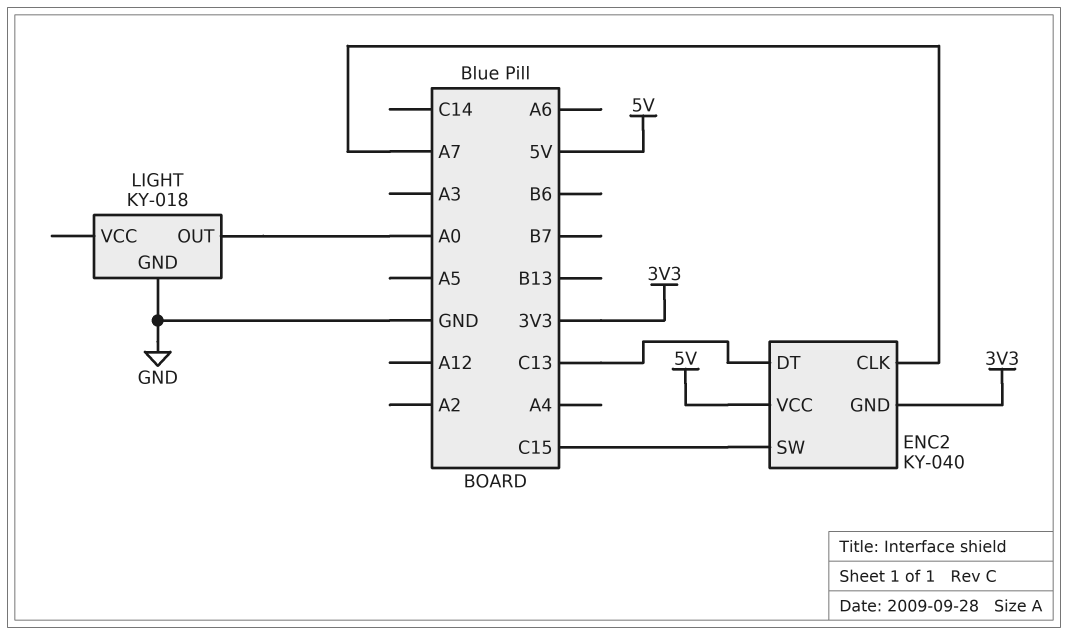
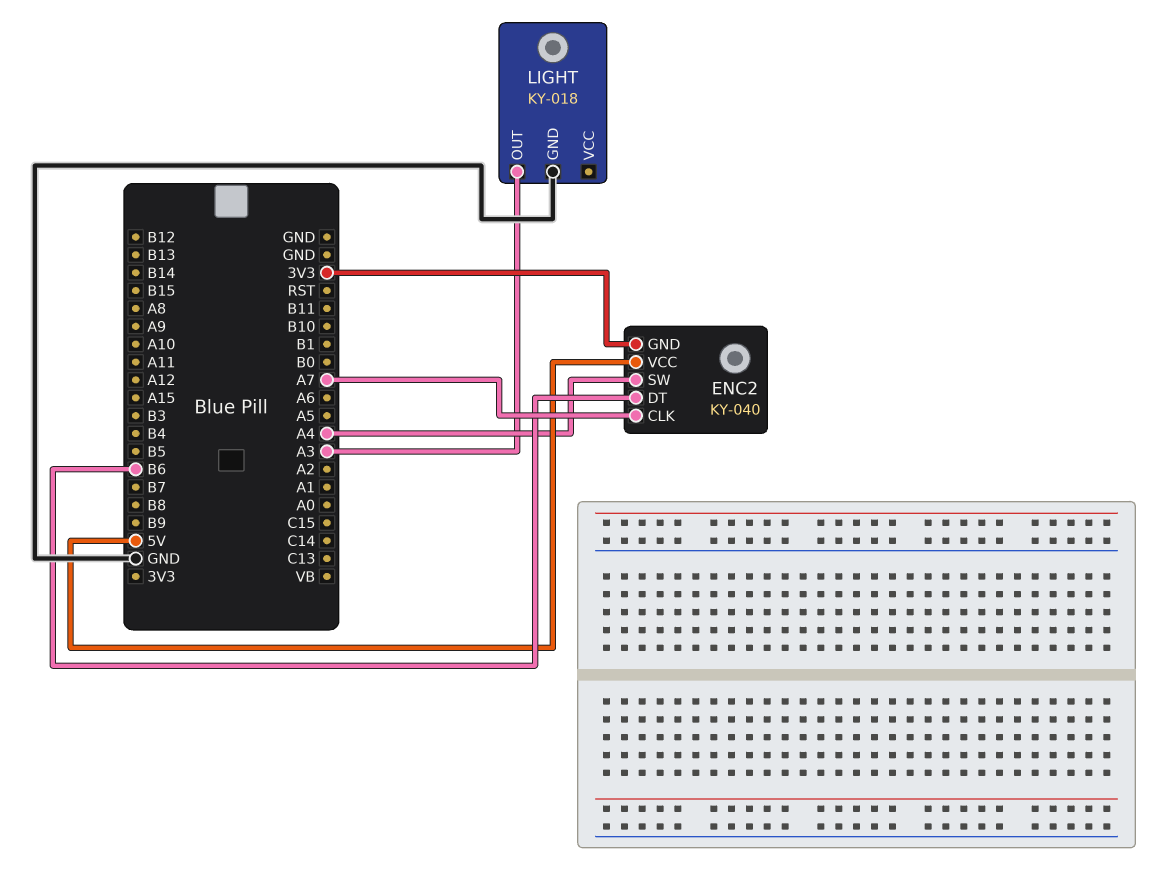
ENC2 pin DT: C13 -> B6
ENC2 pin SW: C15 -> A4
LIGHT pin OUT: A0 -> A3

